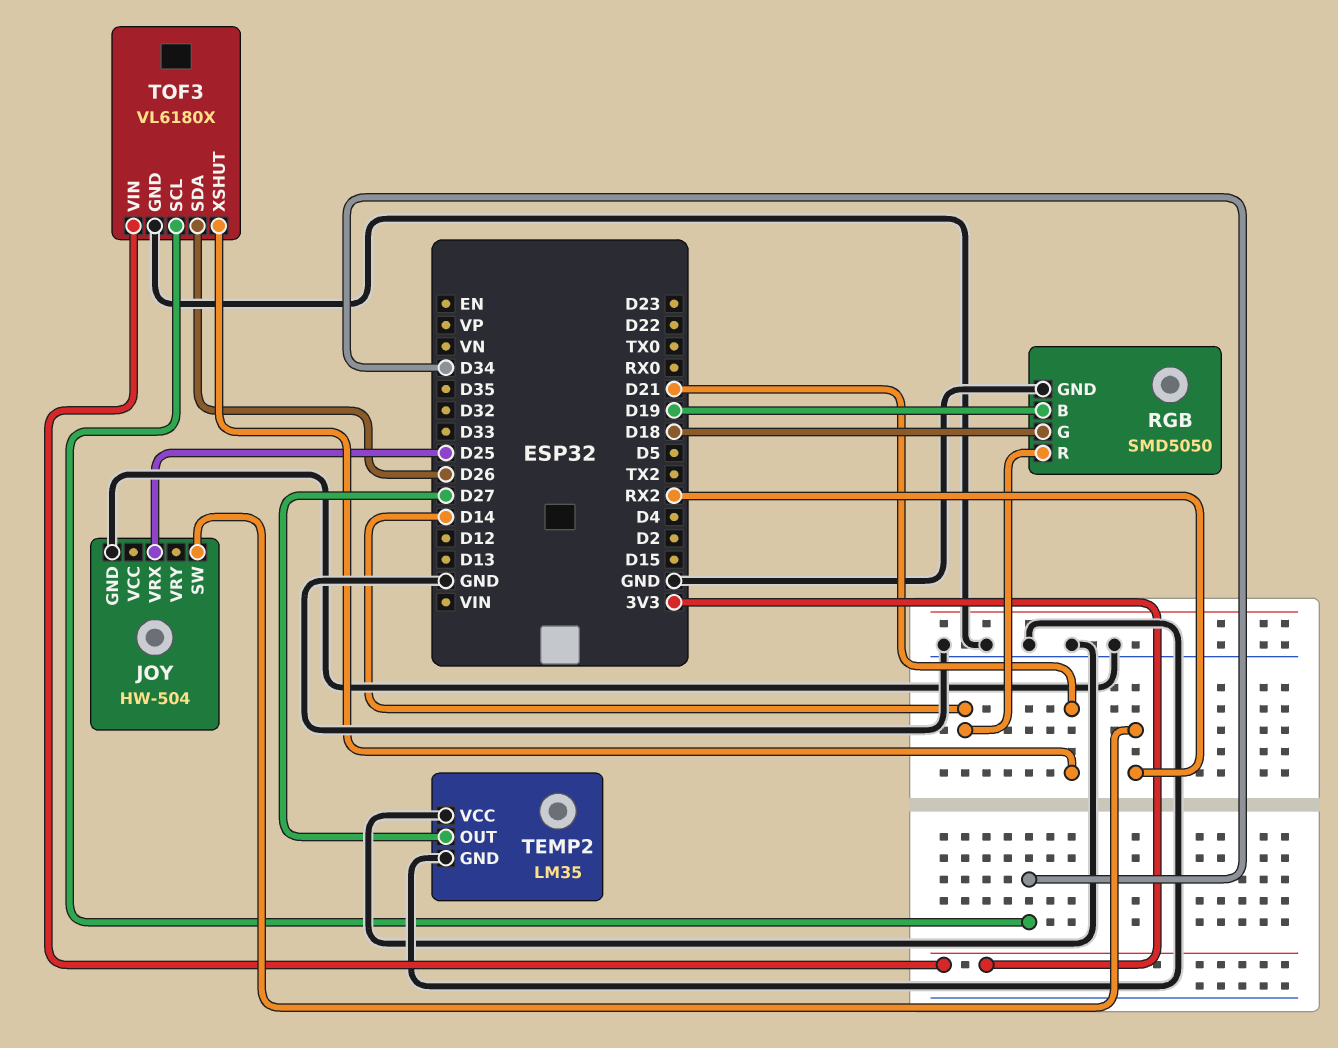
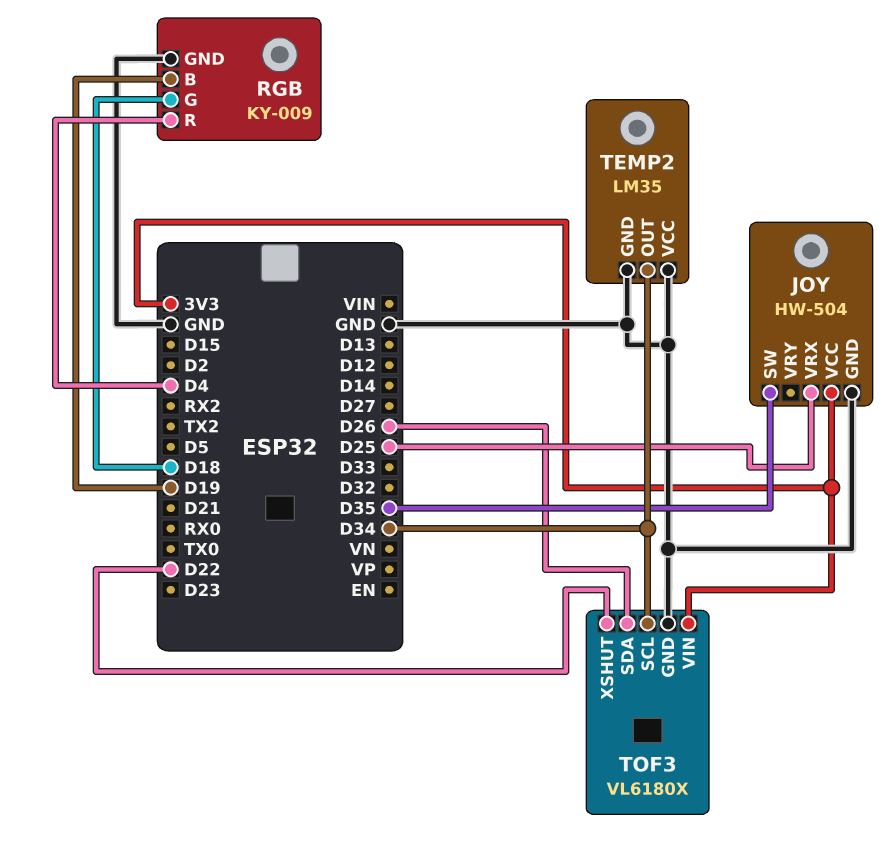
JOY pin SW: RX2 -> D35
JOY pin VCC: none -> 3V3
RGB: SMD5050 -> KY-009
RGB pin R: D14 -> D4
TEMP2 pin OUT: D27 -> D34
TOF3 pin XSHUT: D21 -> D22

